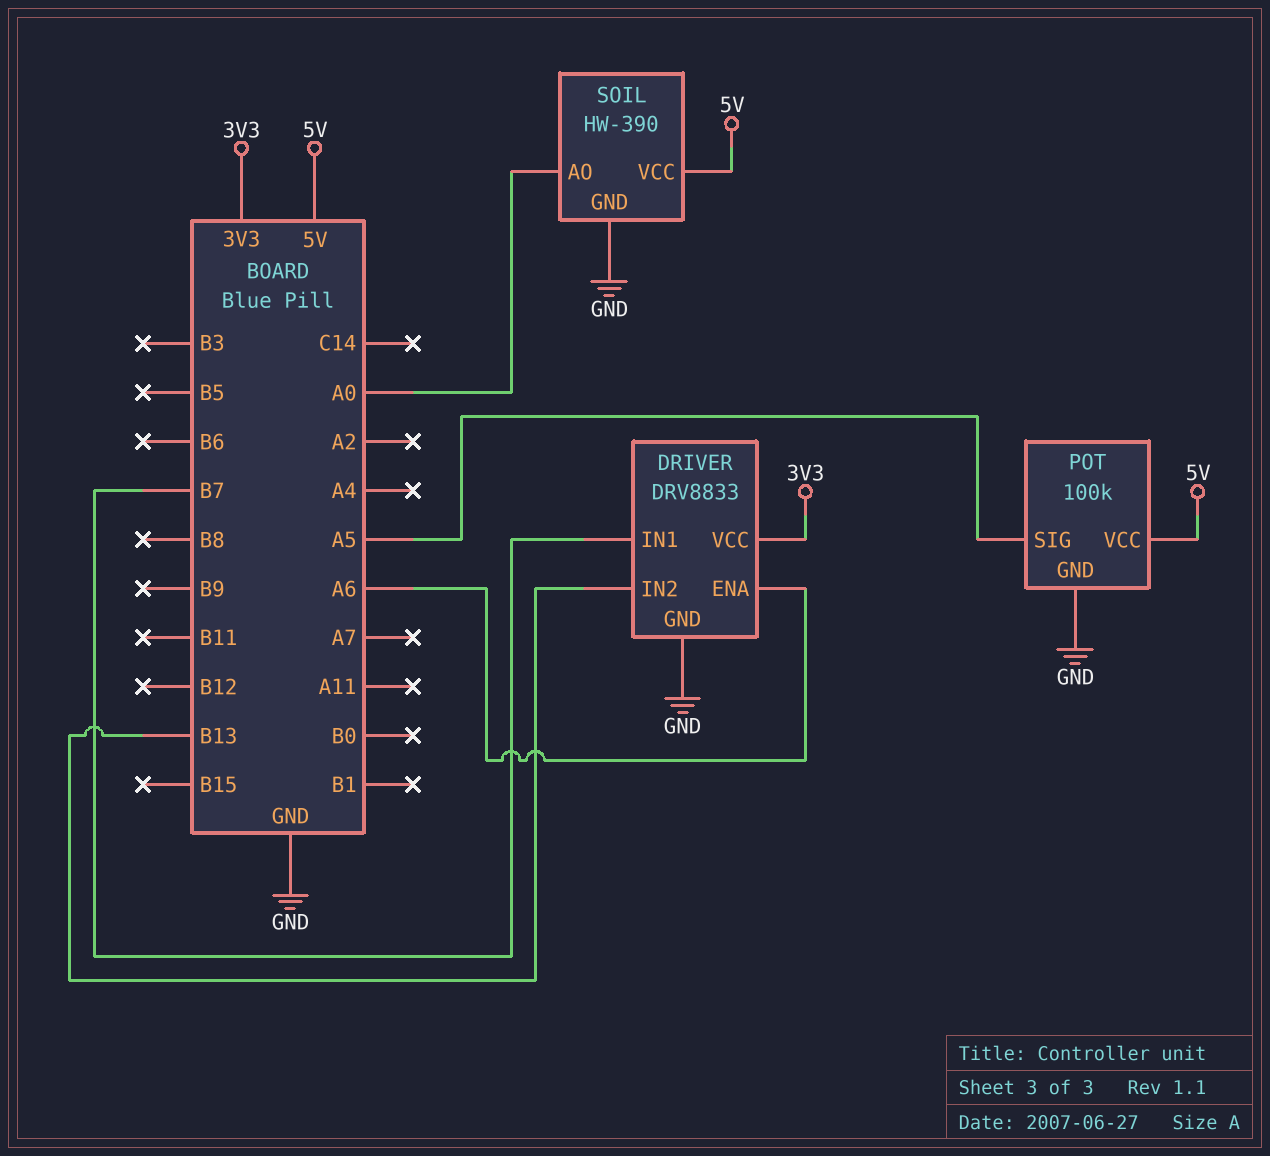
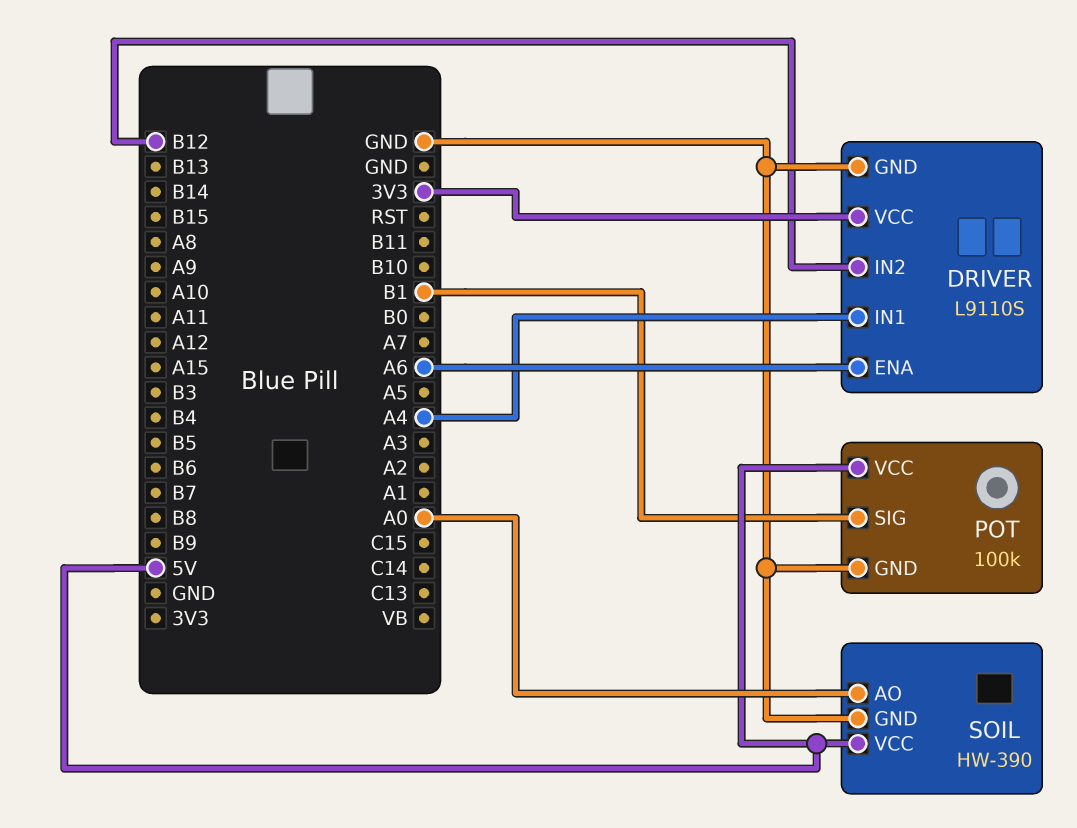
DRIVER: DRV8833 -> L9110S
DRIVER pin IN1: B7 -> A4
DRIVER pin IN2: B13 -> B12
POT pin SIG: A5 -> B1

